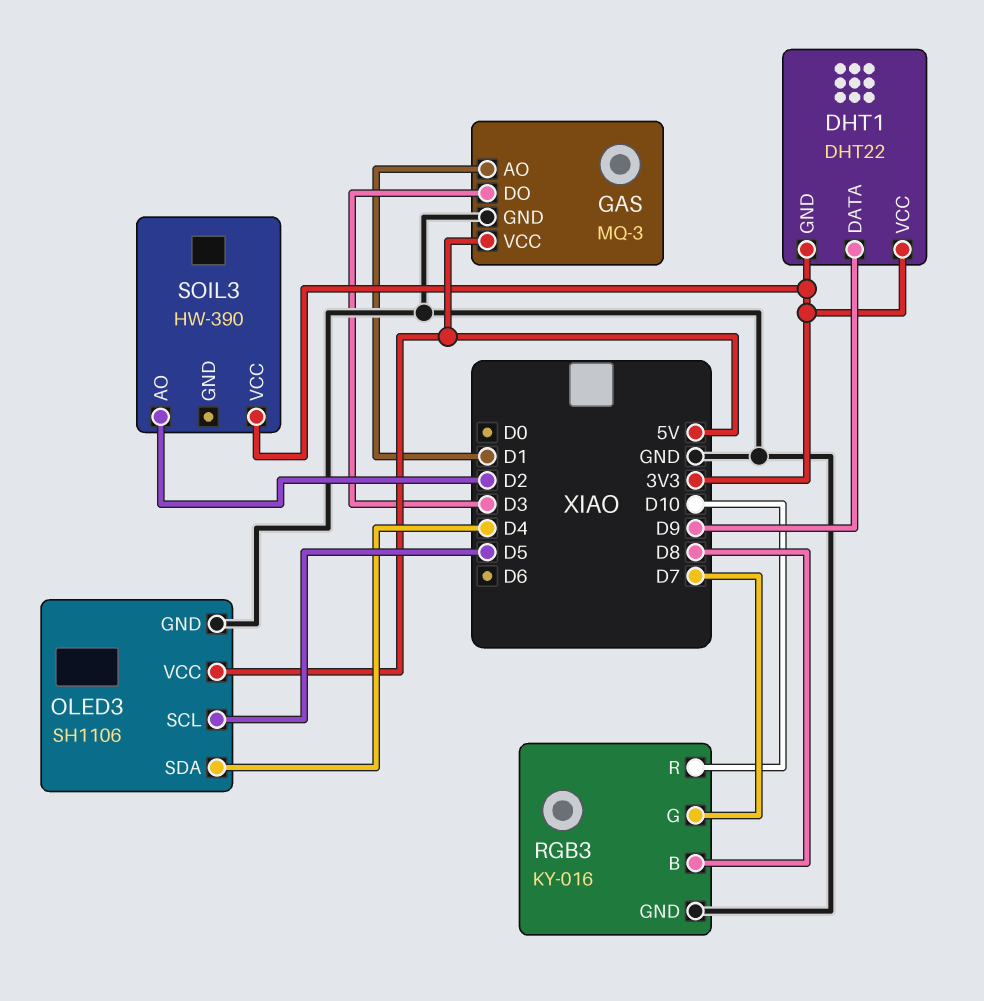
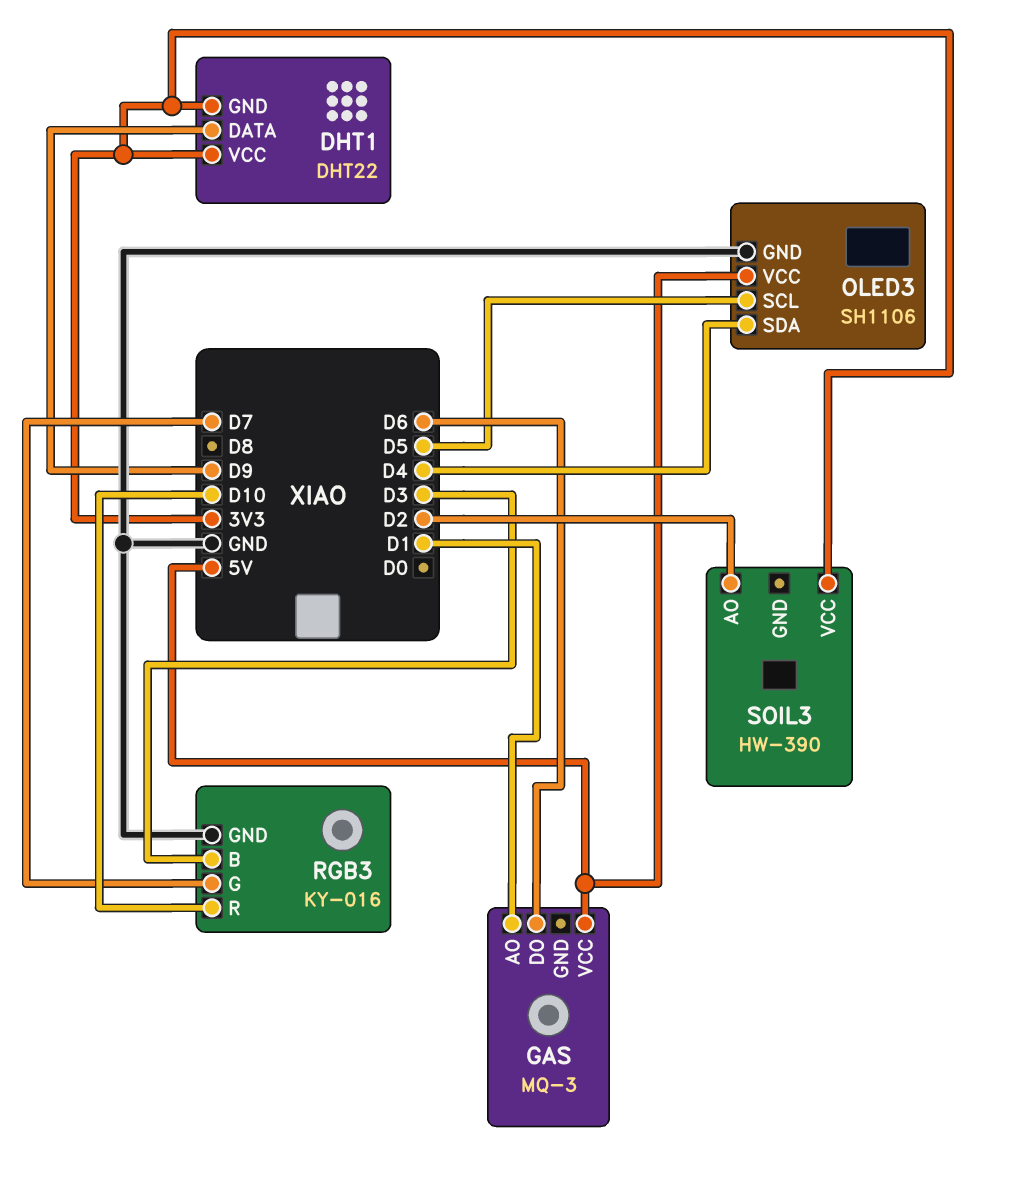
GAS pin DO: D3 -> D6
GAS pin GND: GND -> none
RGB3 pin B: D8 -> D3

